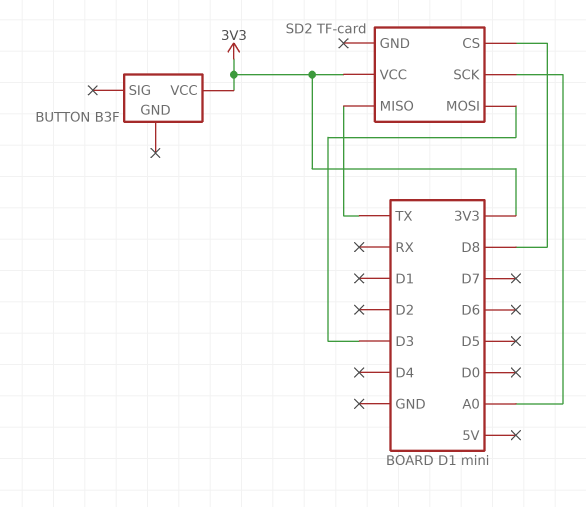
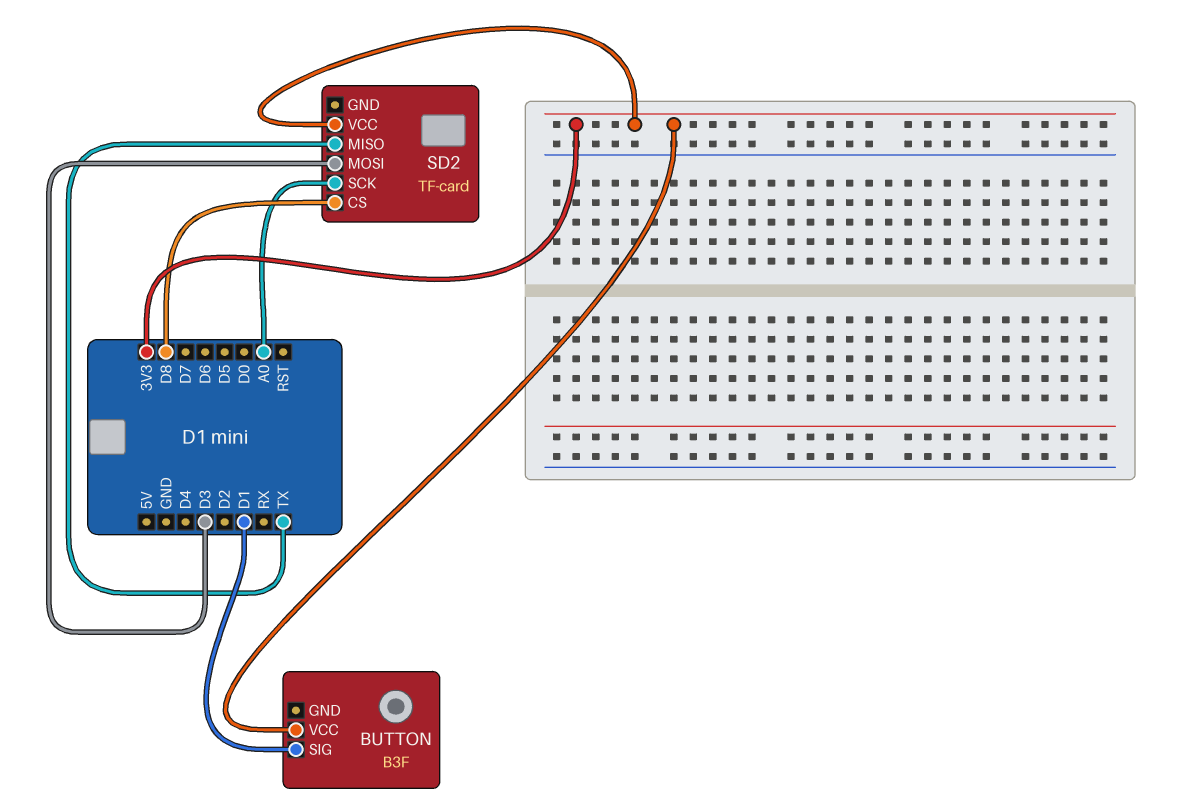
BUTTON pin SIG: none -> D1

